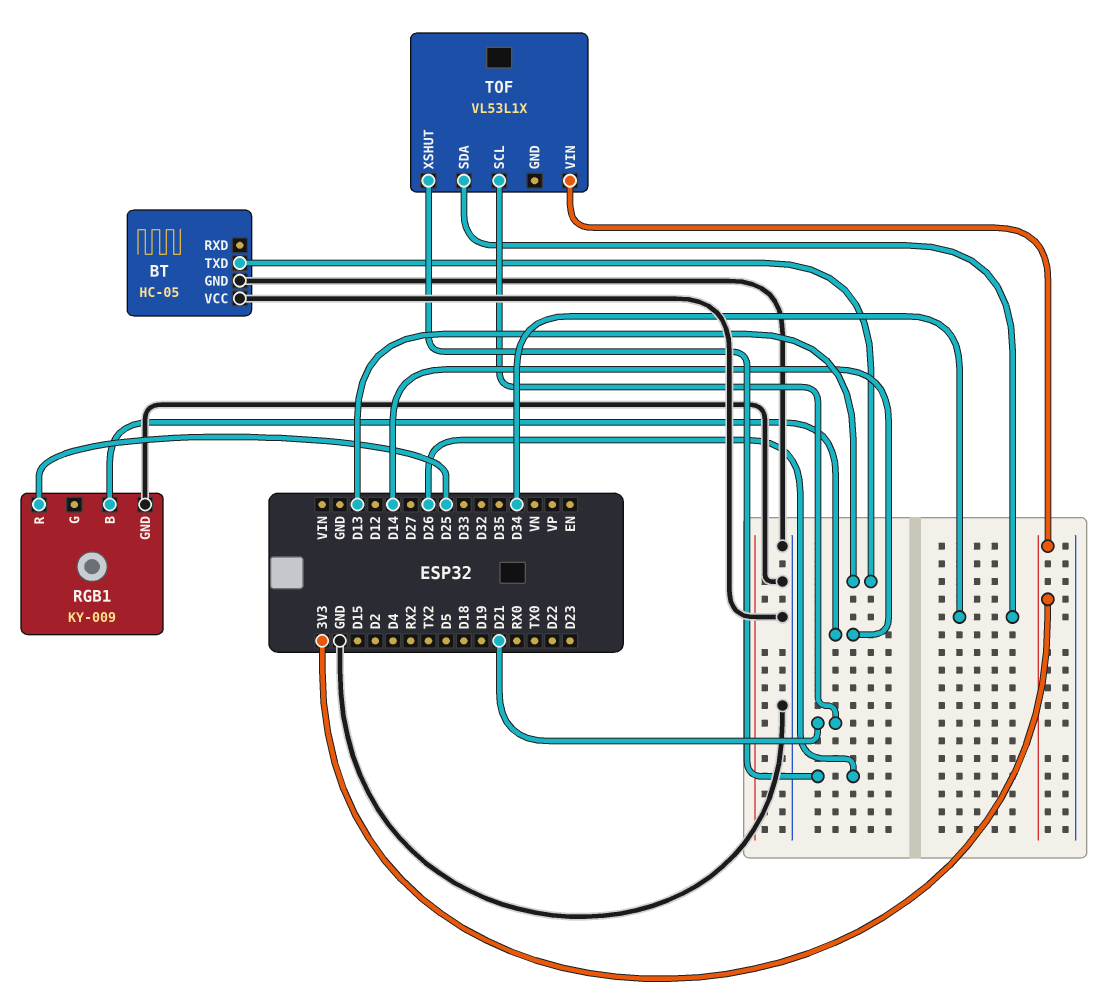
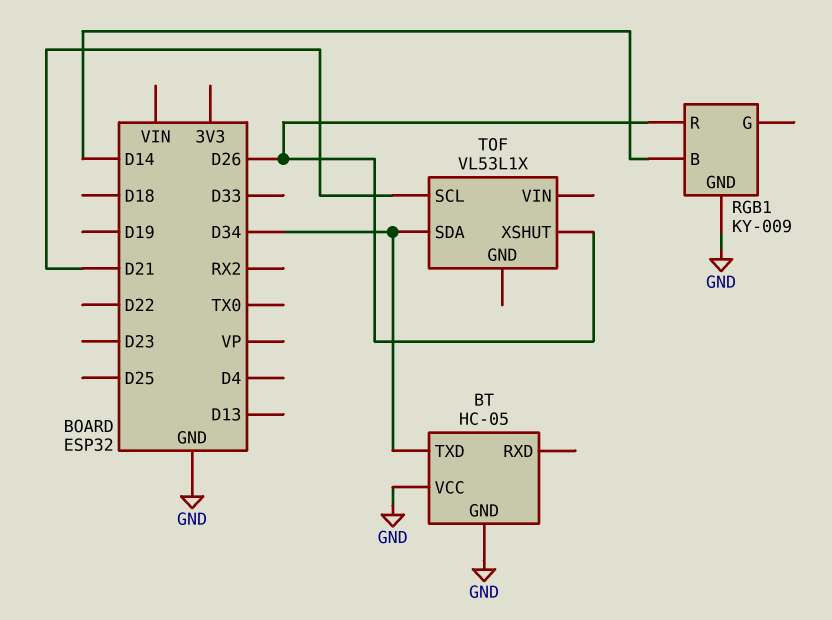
BT pin TXD: D13 -> D34
RGB1 pin R: D25 -> D26
TOF pin VIN: 3V3 -> none

